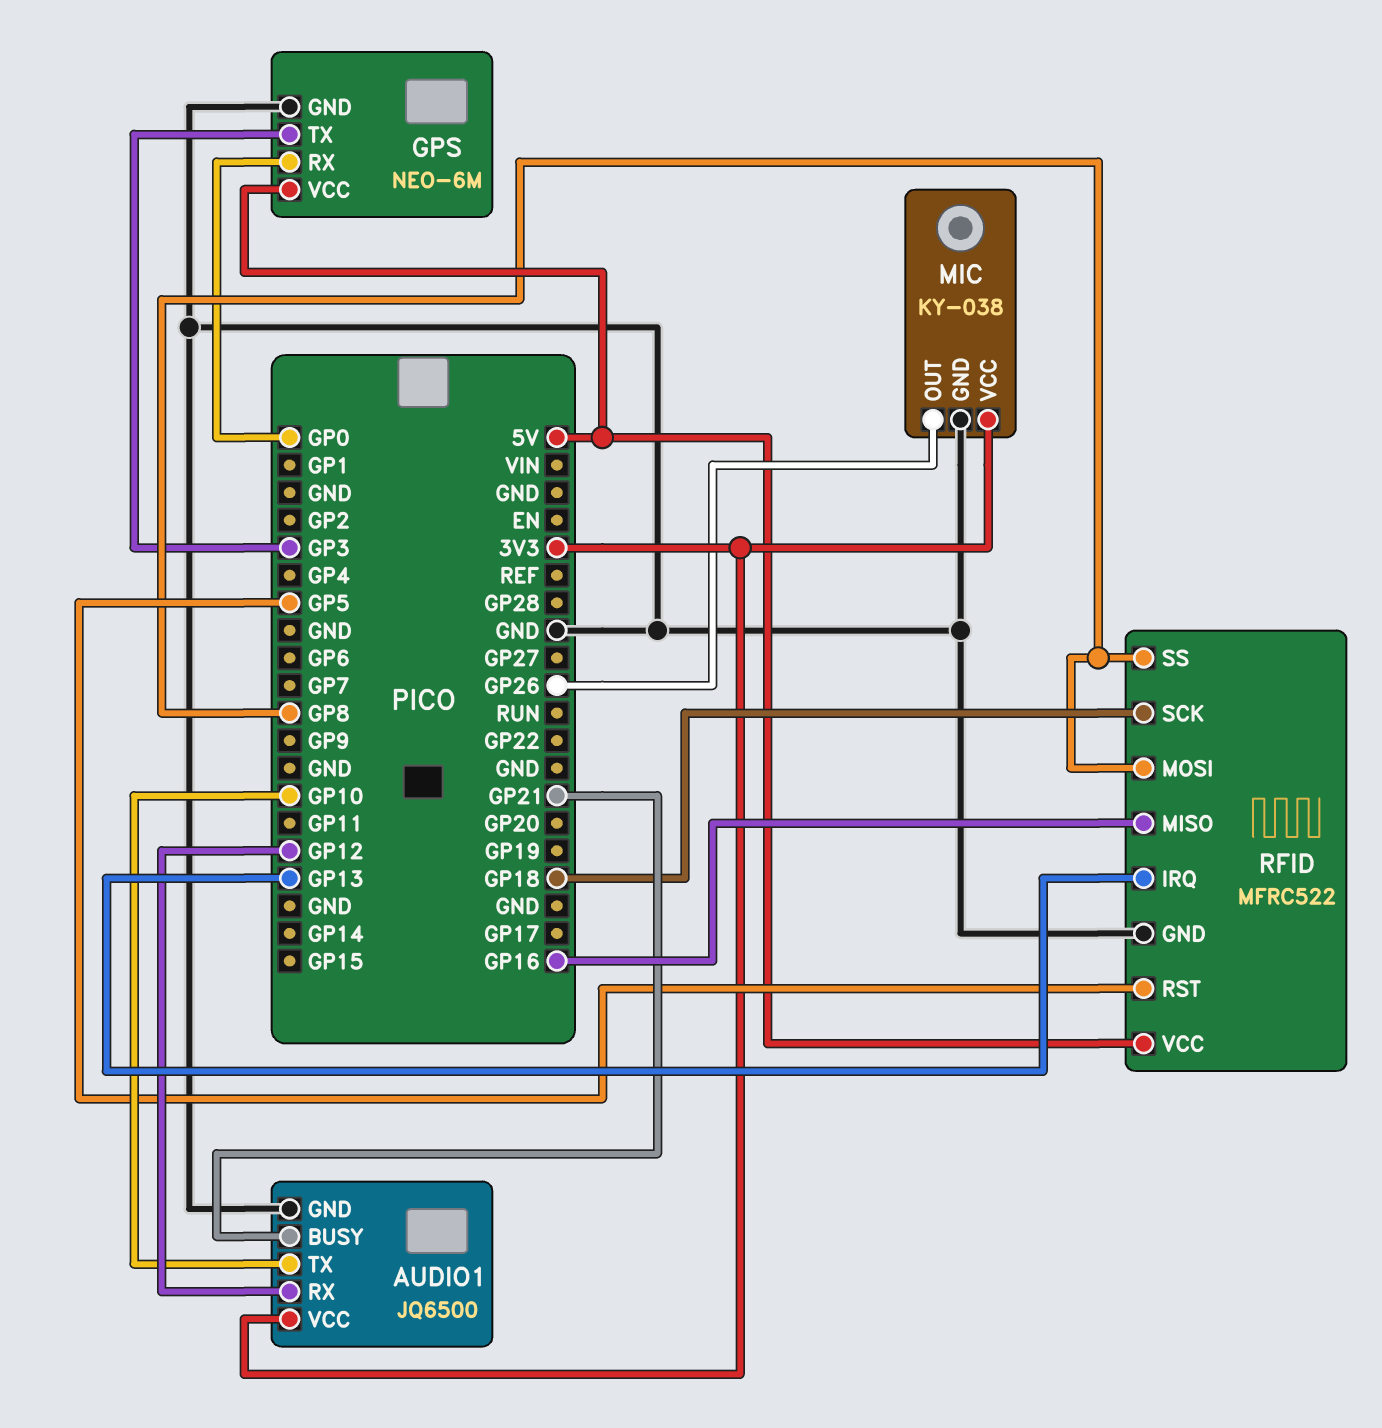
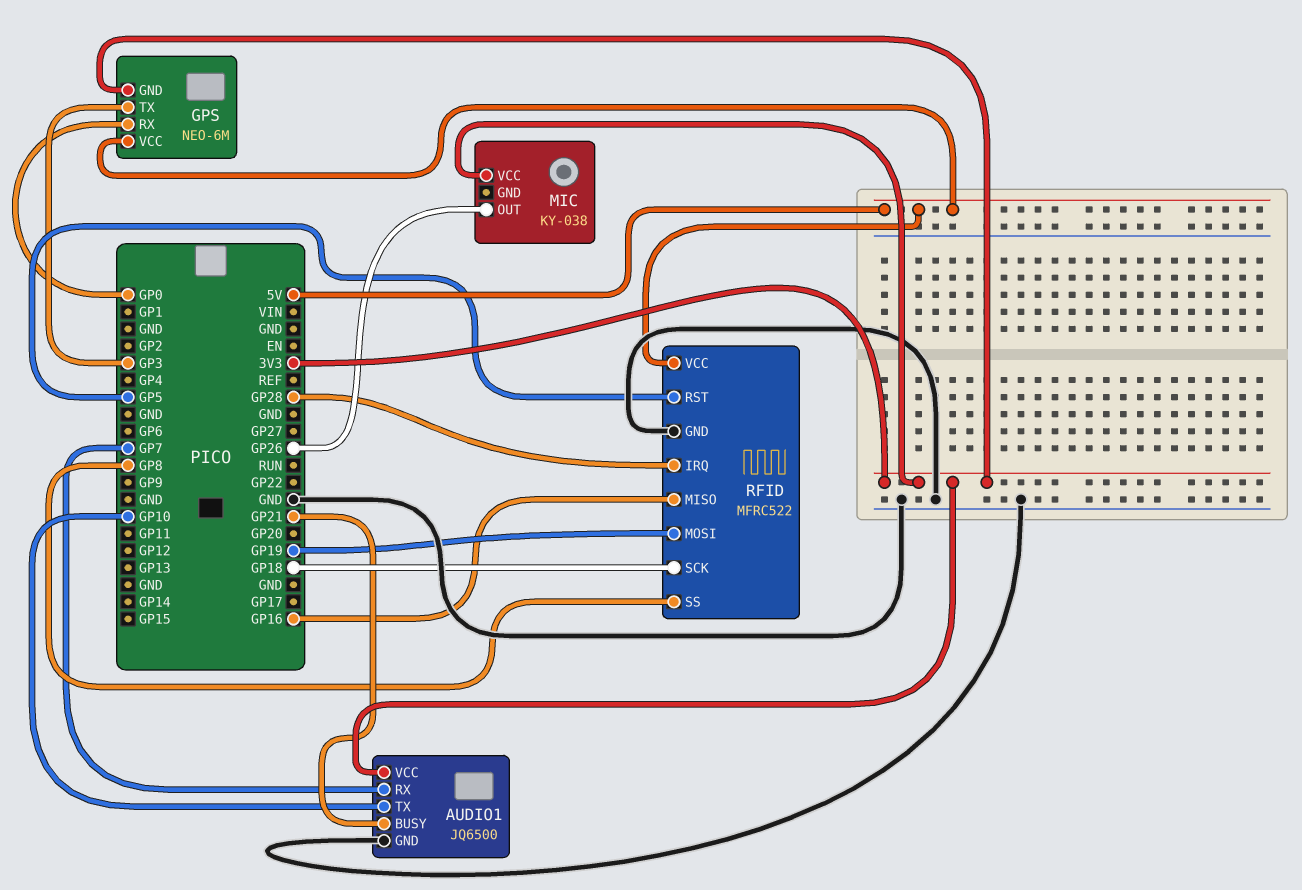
AUDIO1 pin RX: GP12 -> GP7
GPS pin GND: GND -> 3V3
MIC pin GND: GND -> none
RFID pin IRQ: GP13 -> GP28
RFID pin MOSI: GP8 -> GP19

